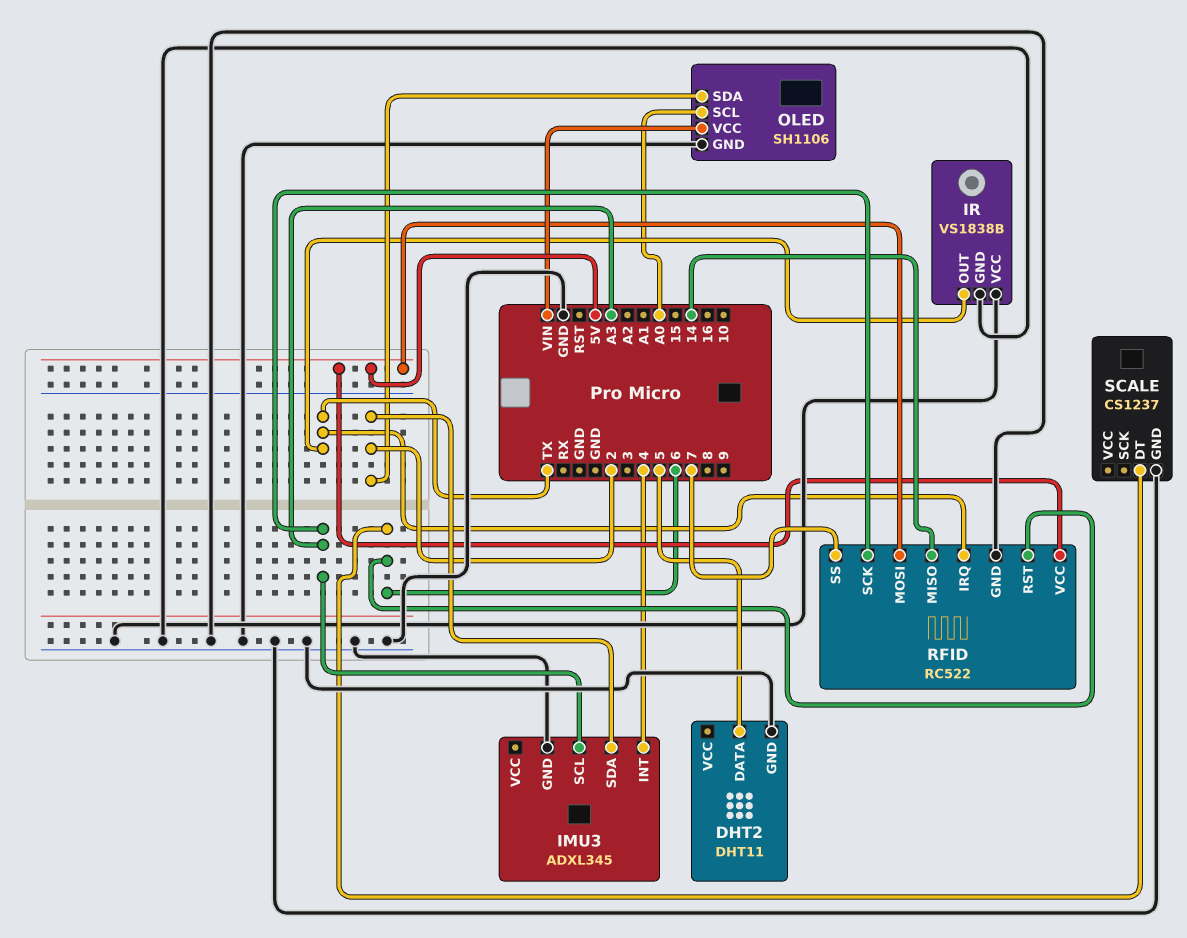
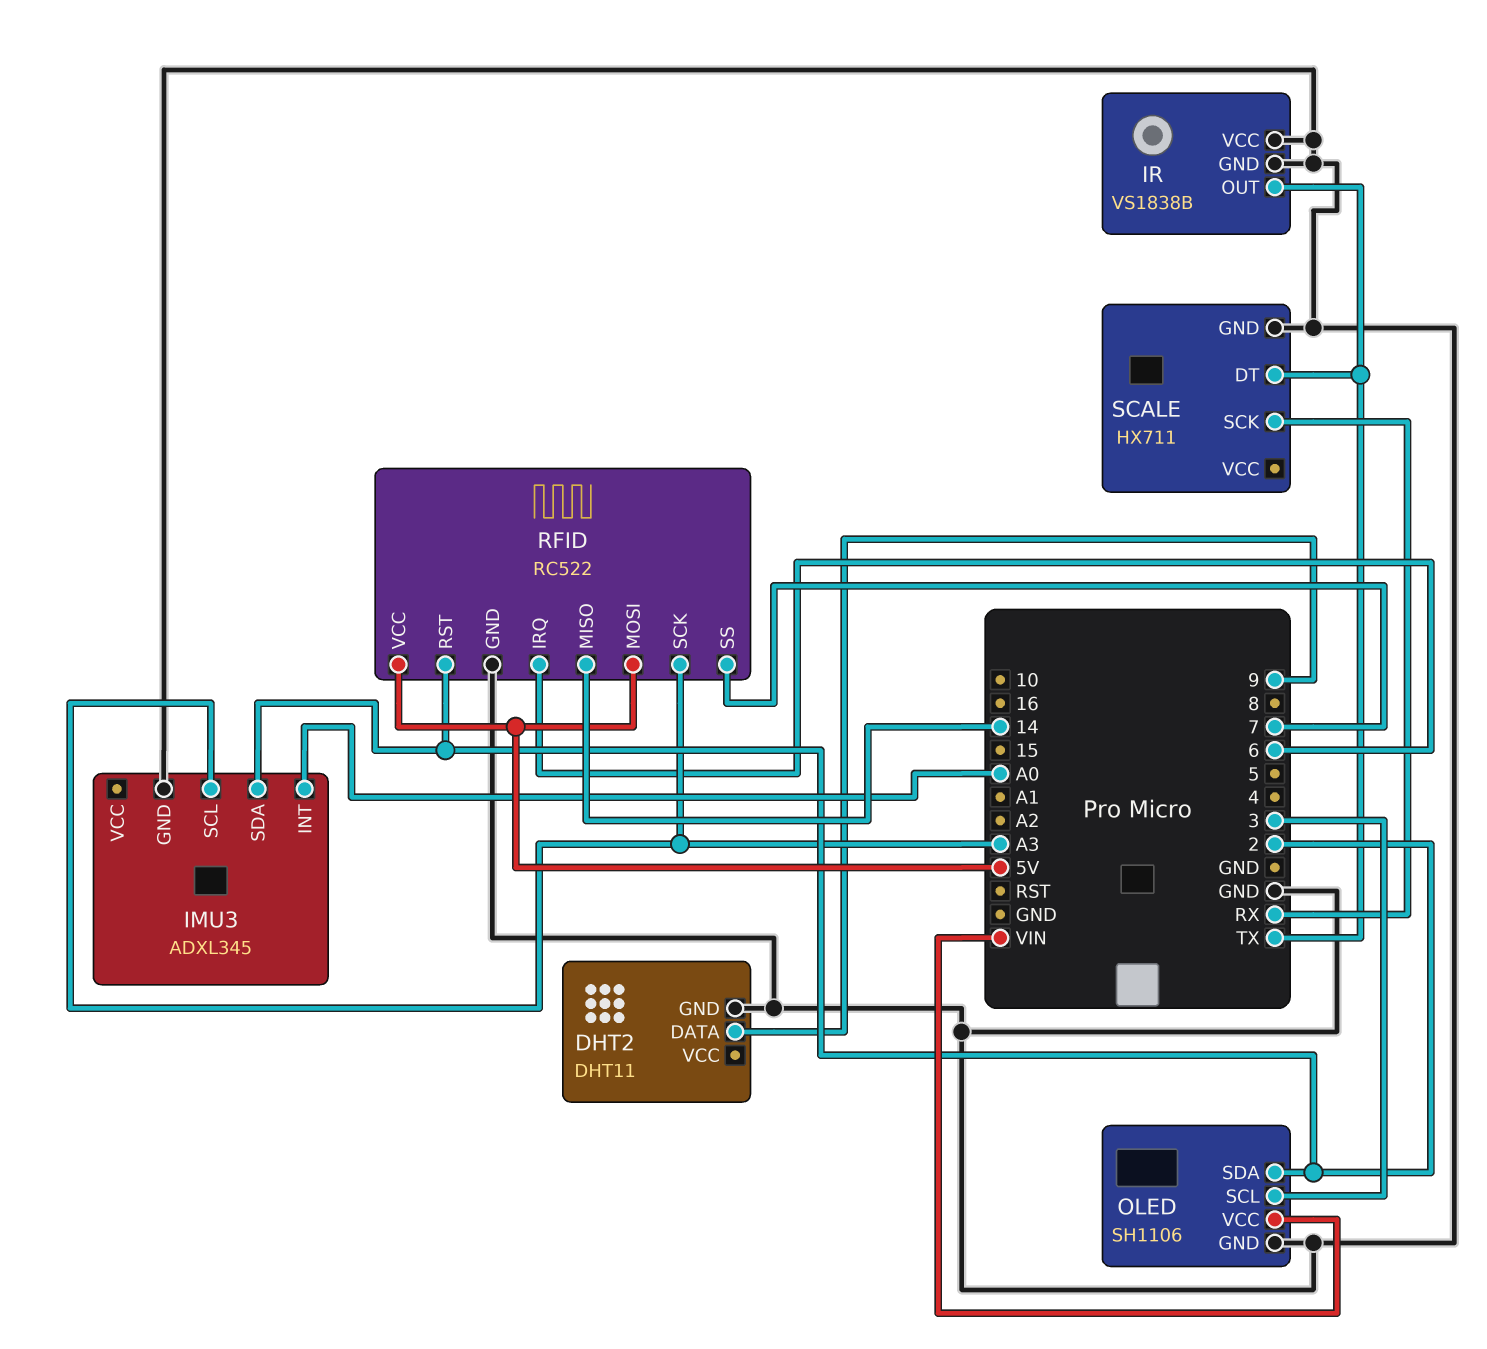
DHT2 pin DATA: 5 -> 9
IMU3 pin INT: 4 -> A0
OLED pin SCL: A0 -> 3
RFID pin IRQ: TX -> 6
RFID pin RST: 6 -> 2
SCALE: CS1237 -> HX711
SCALE pin DT: 6 -> TX
SCALE pin SCK: none -> RX

